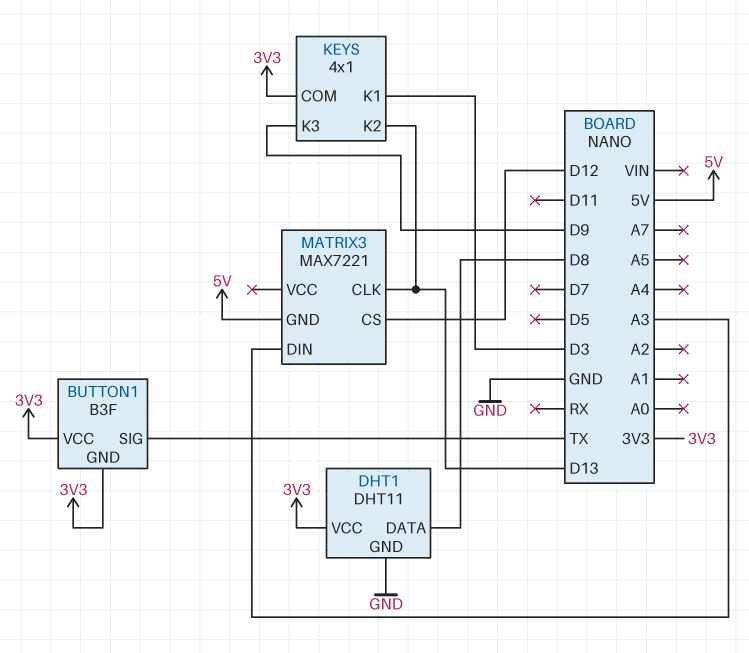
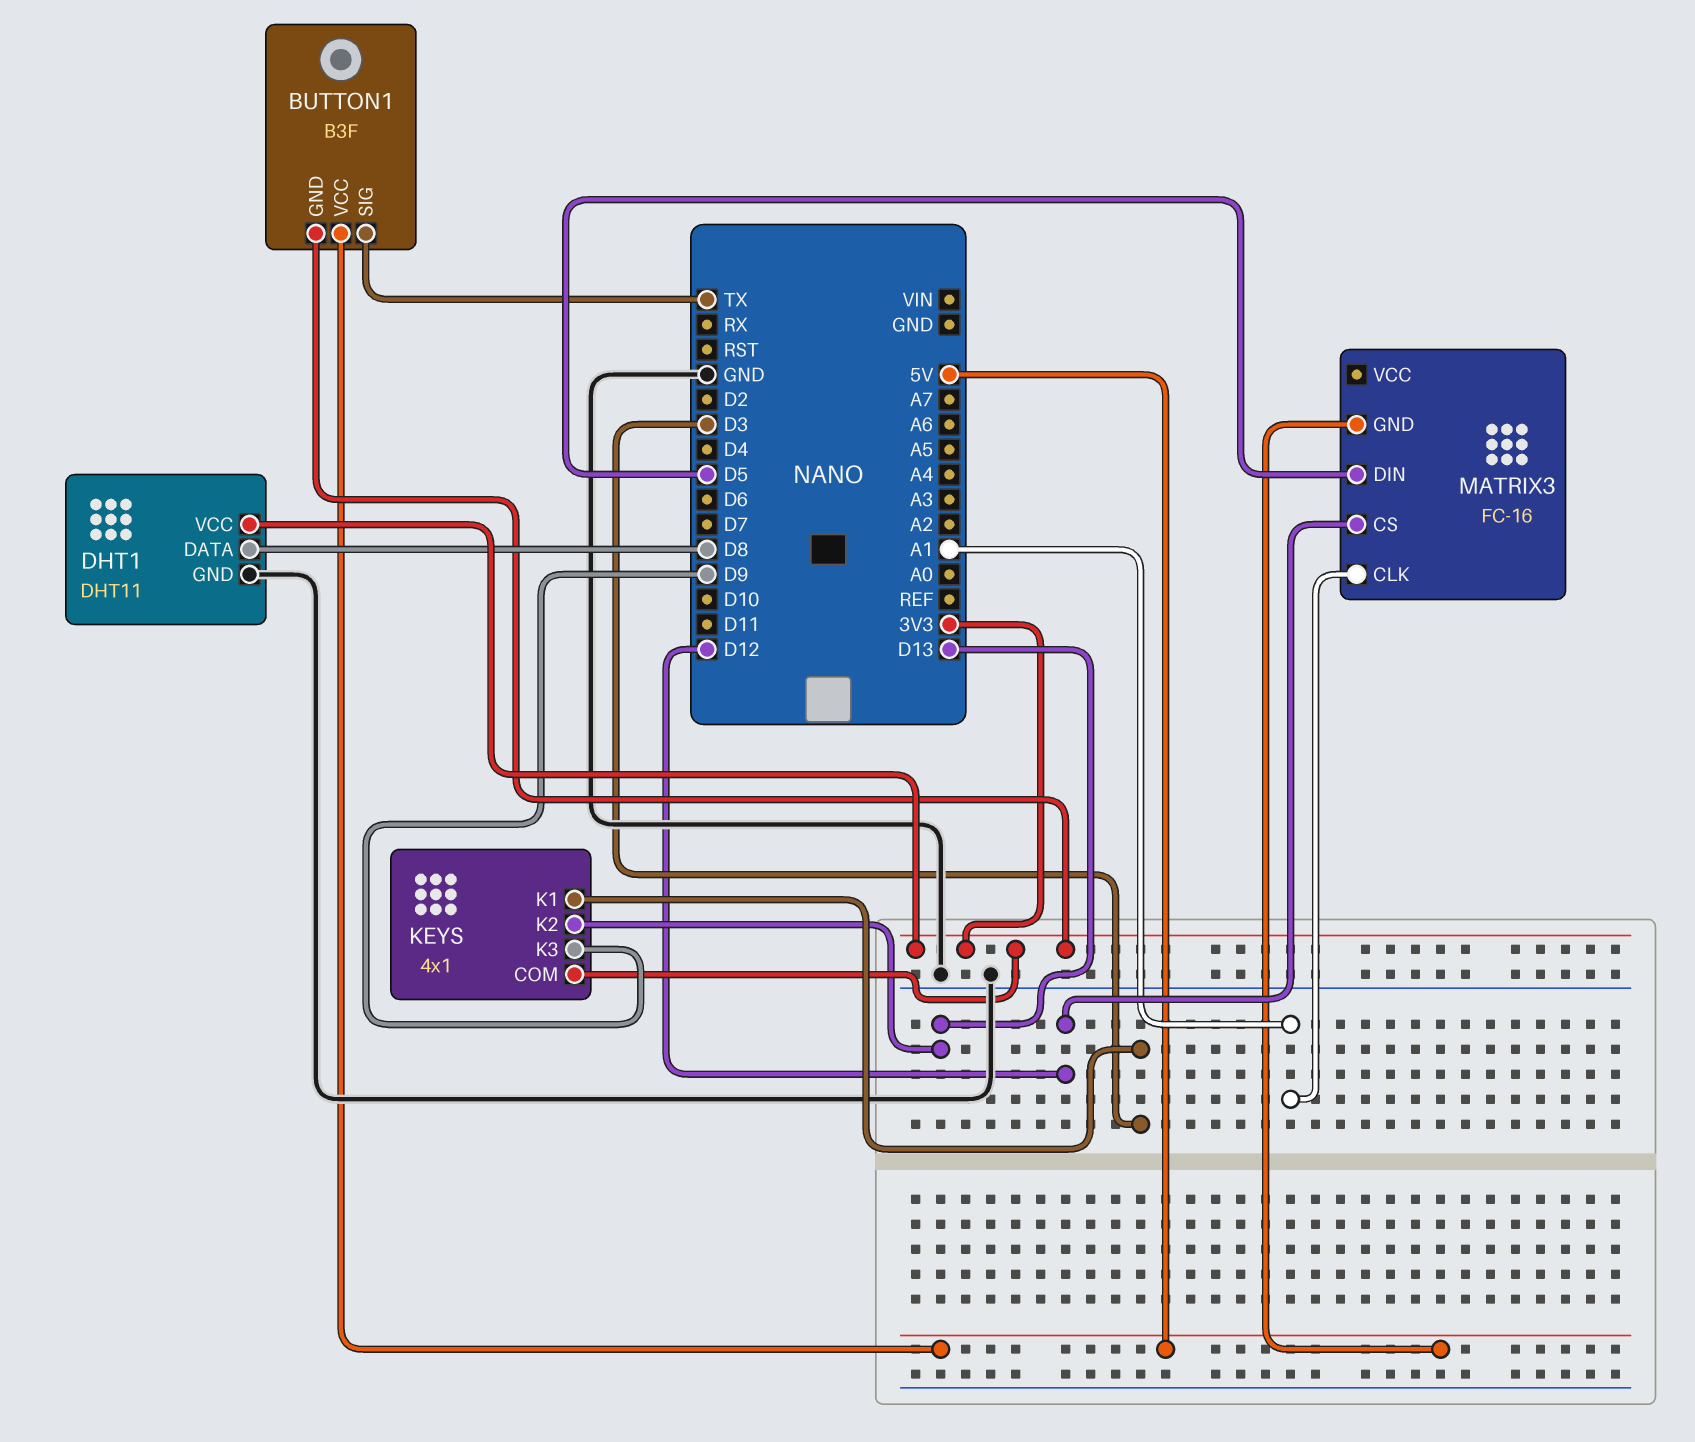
BUTTON1 pin VCC: 3V3 -> 5V
MATRIX3: MAX7221 -> FC-16
MATRIX3 pin CLK: D13 -> A1
MATRIX3 pin DIN: A3 -> D5

